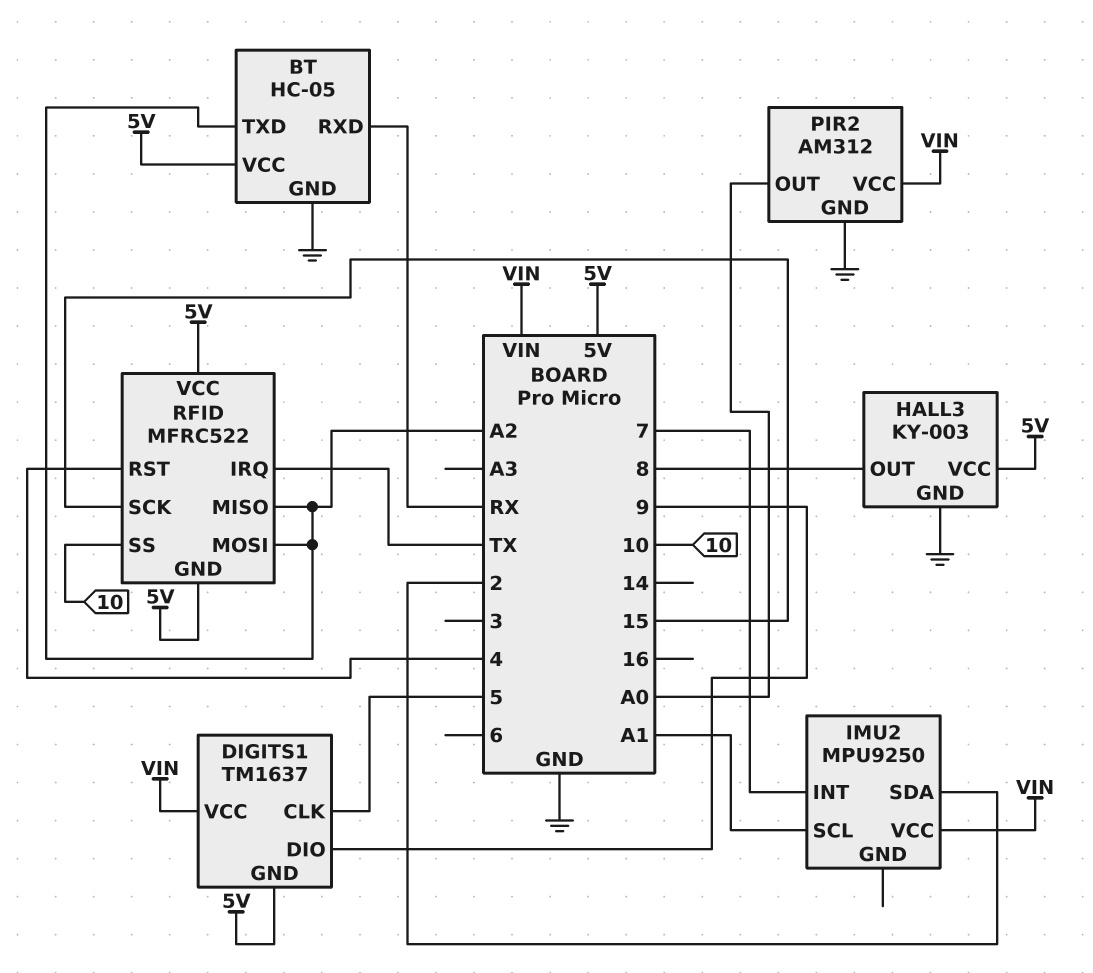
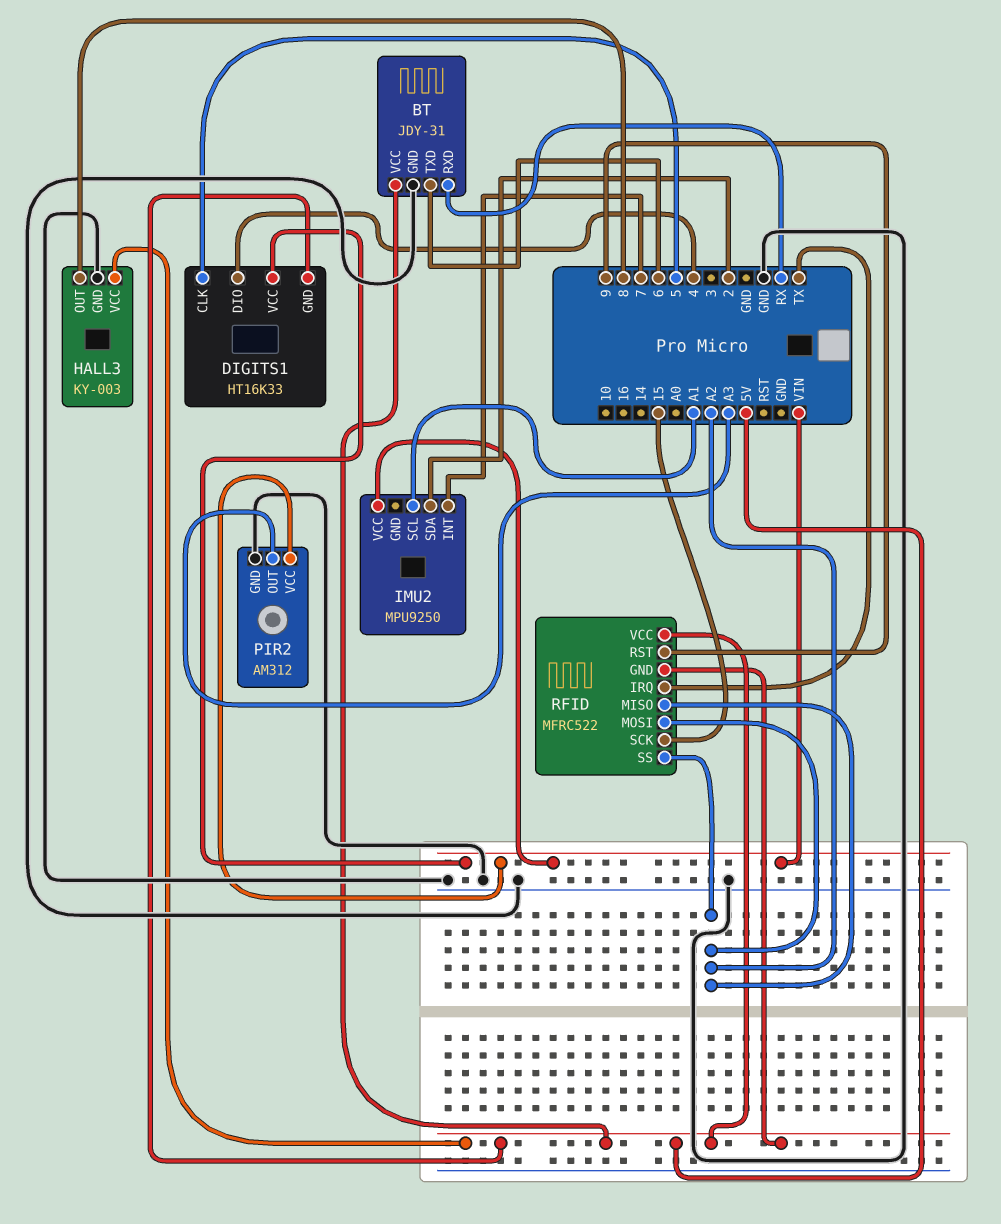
BT: HC-05 -> JDY-31
BT pin TXD: A2 -> 6
DIGITS1: TM1637 -> HT16K33
DIGITS1 pin DIO: 9 -> 4
PIR2 pin OUT: A0 -> A3
RFID pin RST: 4 -> 9
RFID pin SS: 10 -> A2

